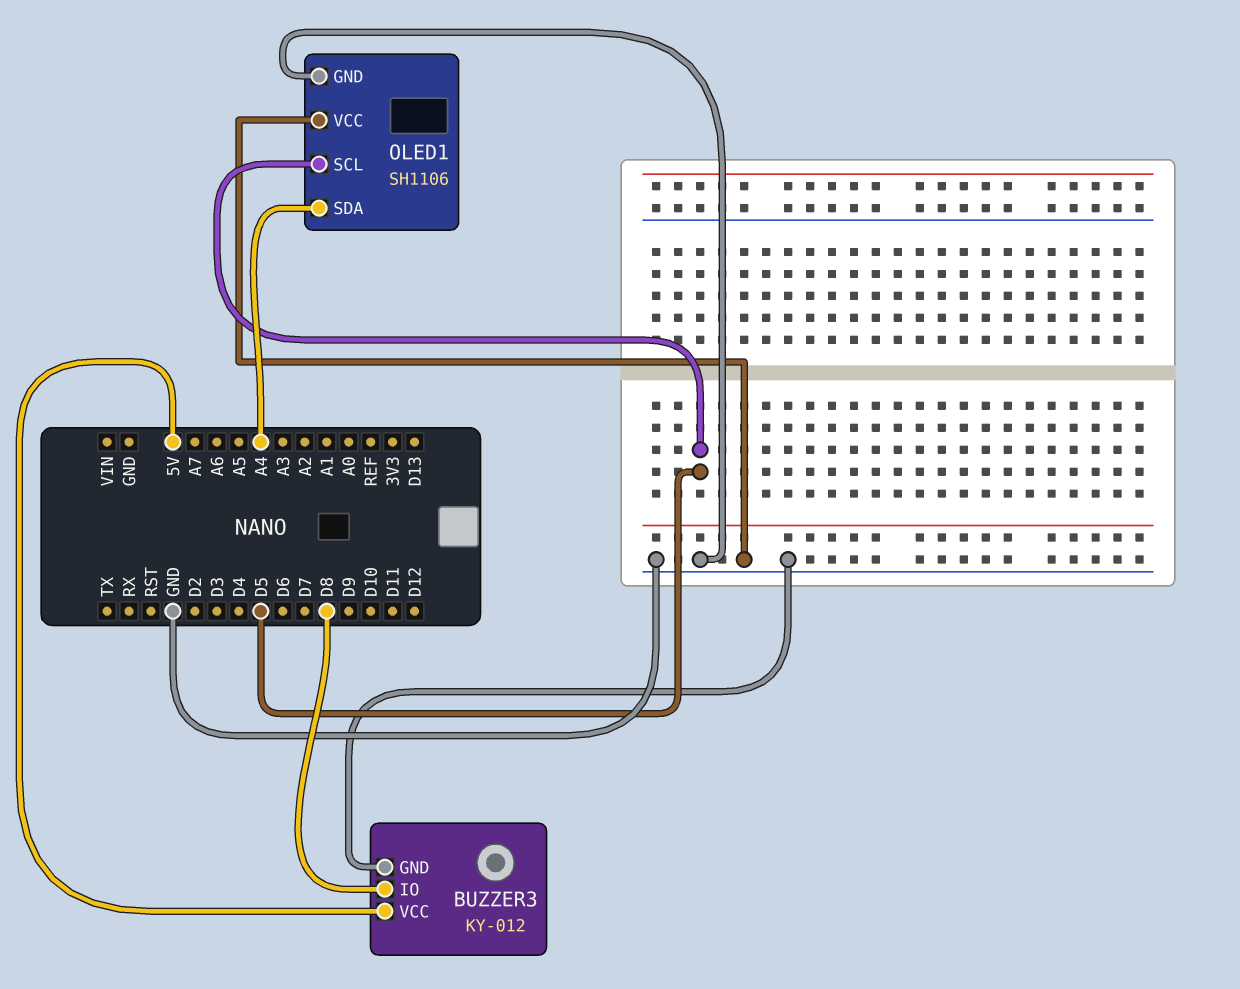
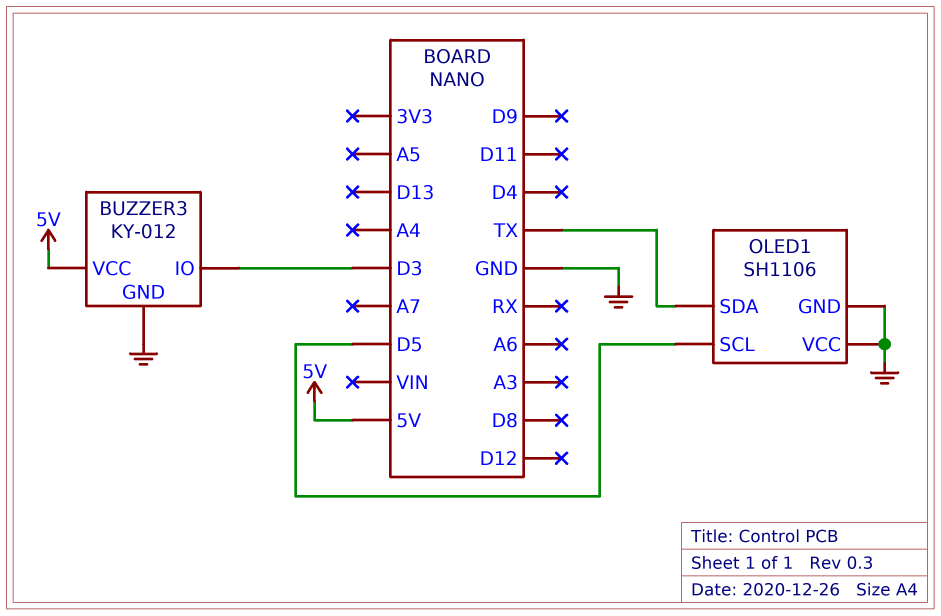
BUZZER3 pin IO: D8 -> D3
OLED1 pin SDA: A4 -> TX

